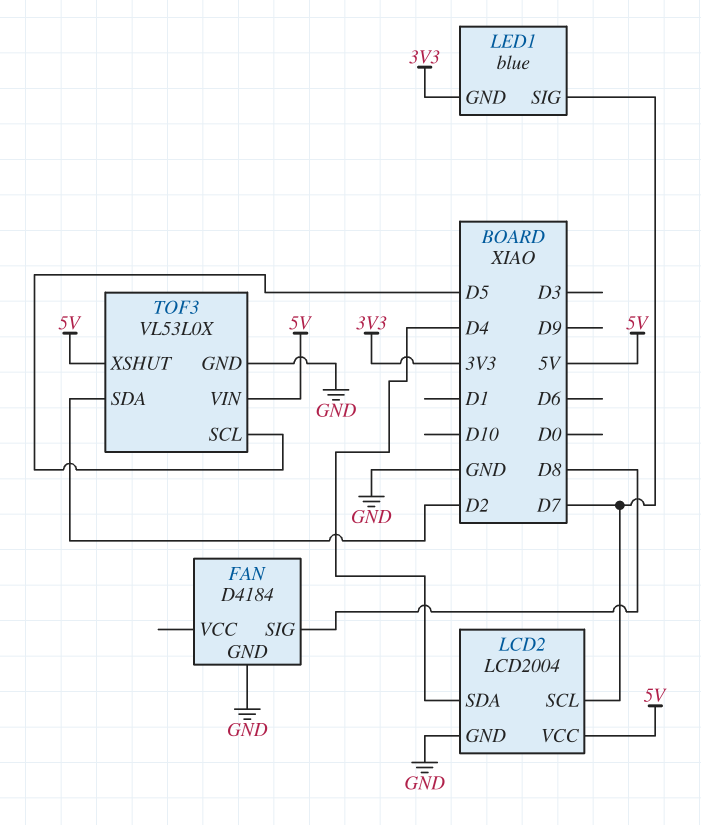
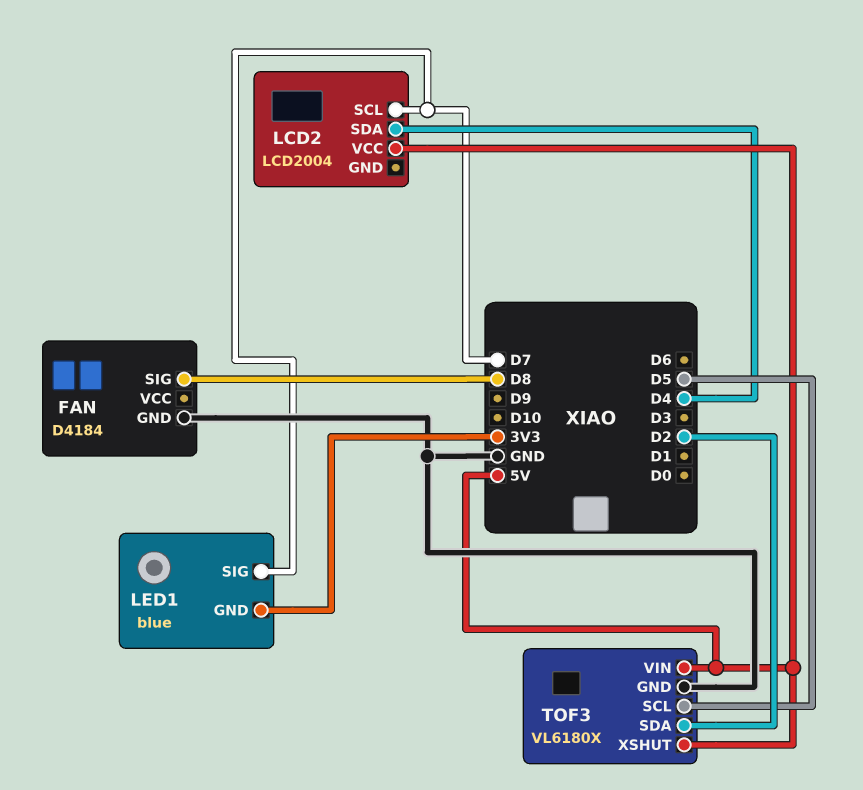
LCD2 pin GND: GND -> none
TOF3: VL53L0X -> VL6180X

